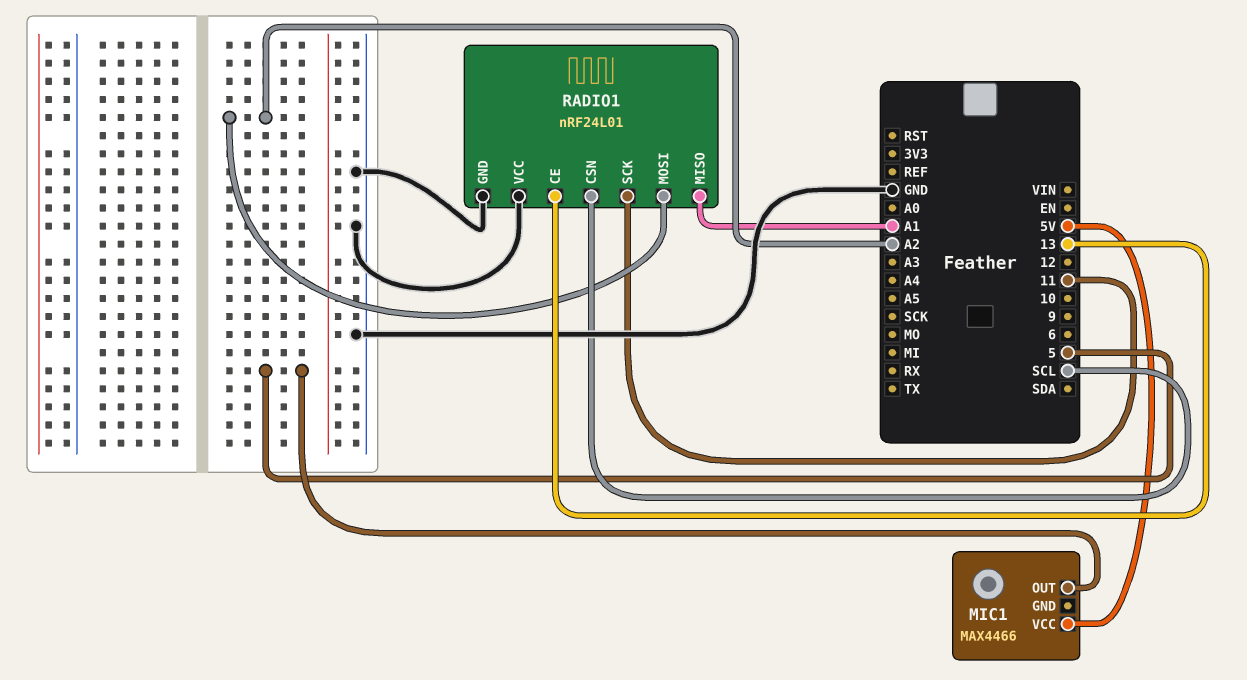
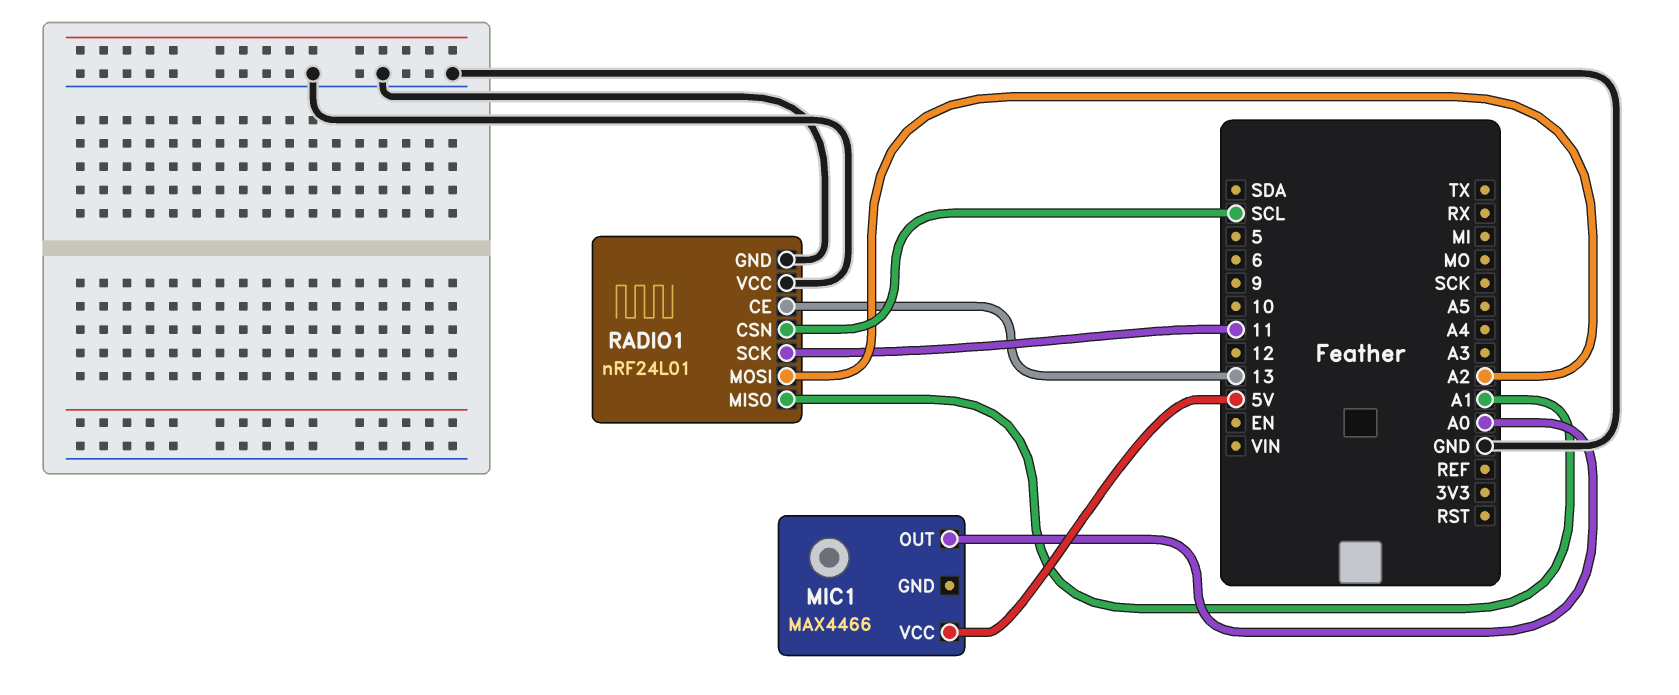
MIC1 pin OUT: 5 -> A0

